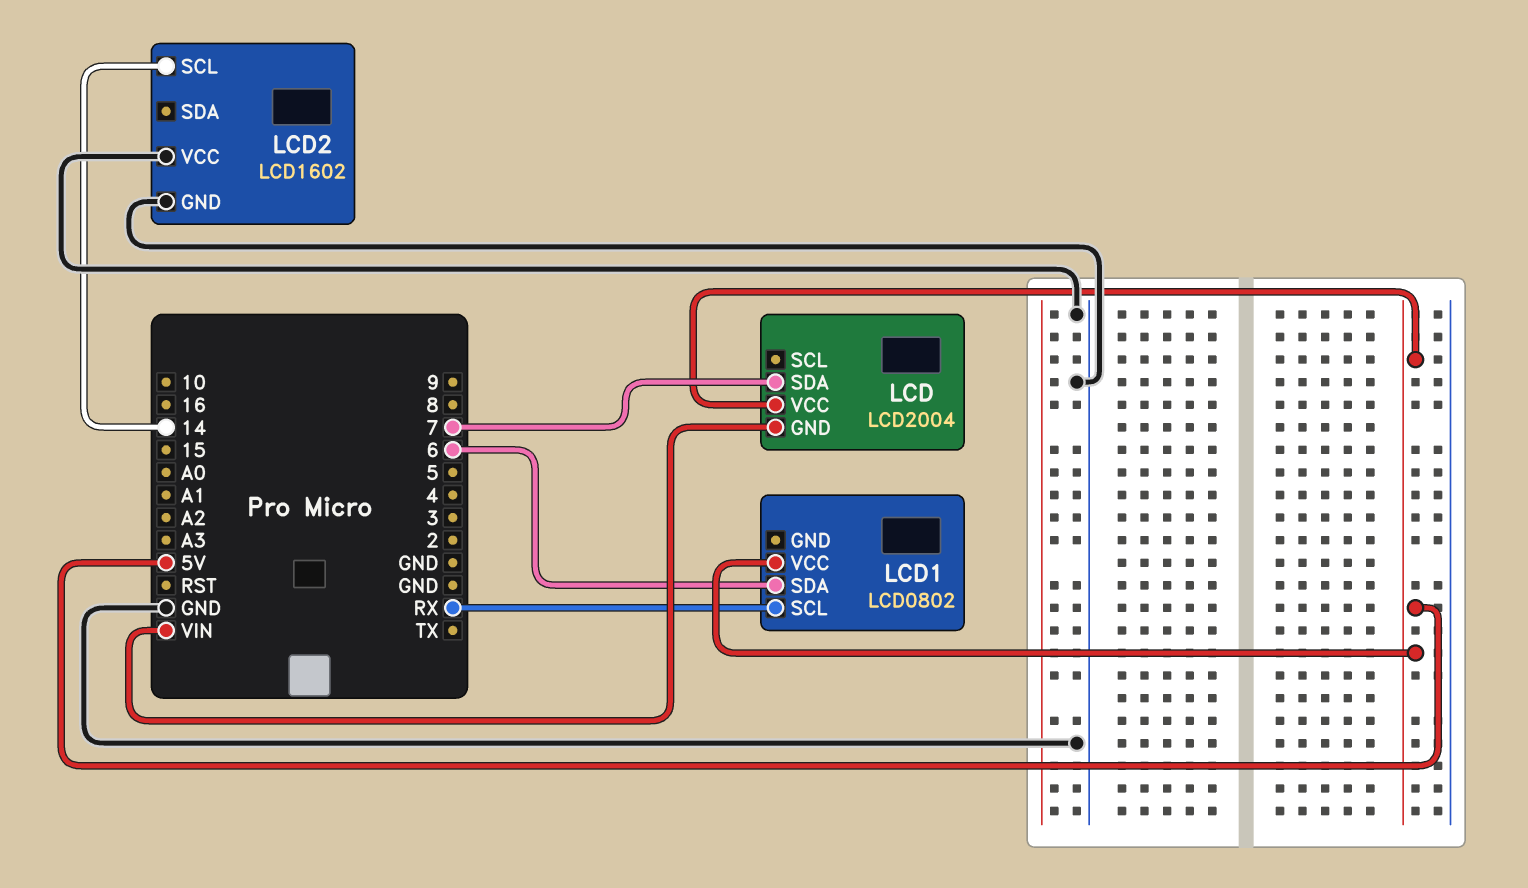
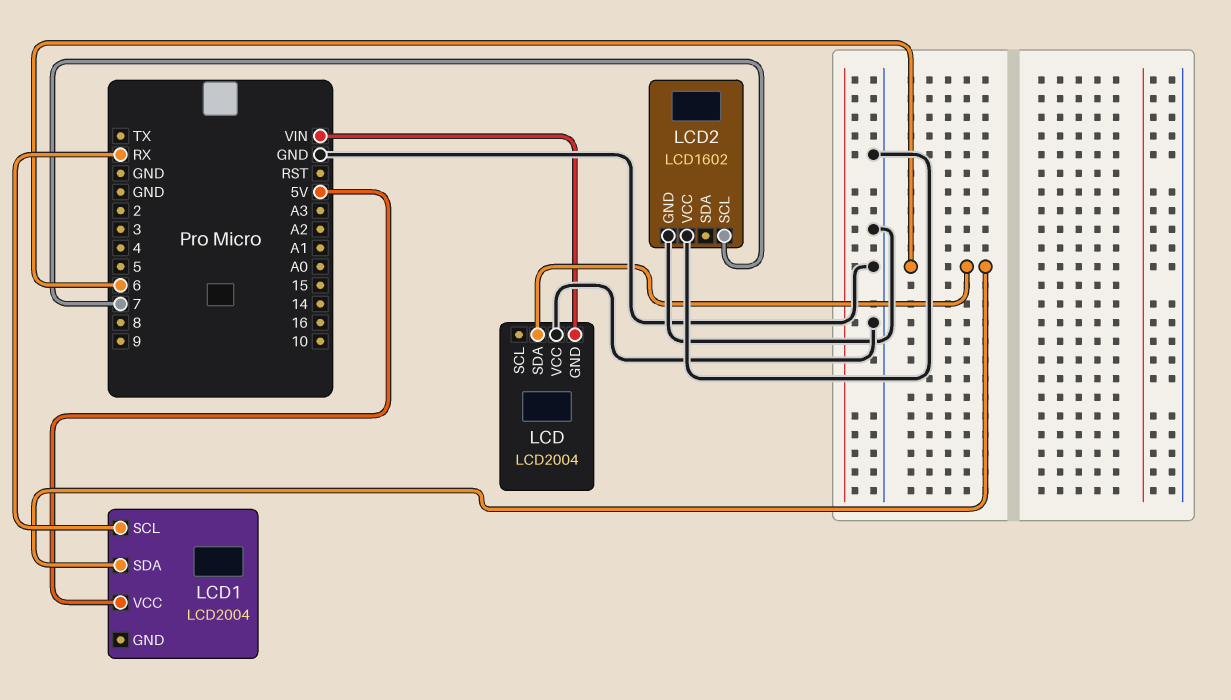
LCD pin SDA: 7 -> 6
LCD pin VCC: 5V -> GND
LCD1: LCD0802 -> LCD2004
LCD2 pin SCL: 14 -> 7

